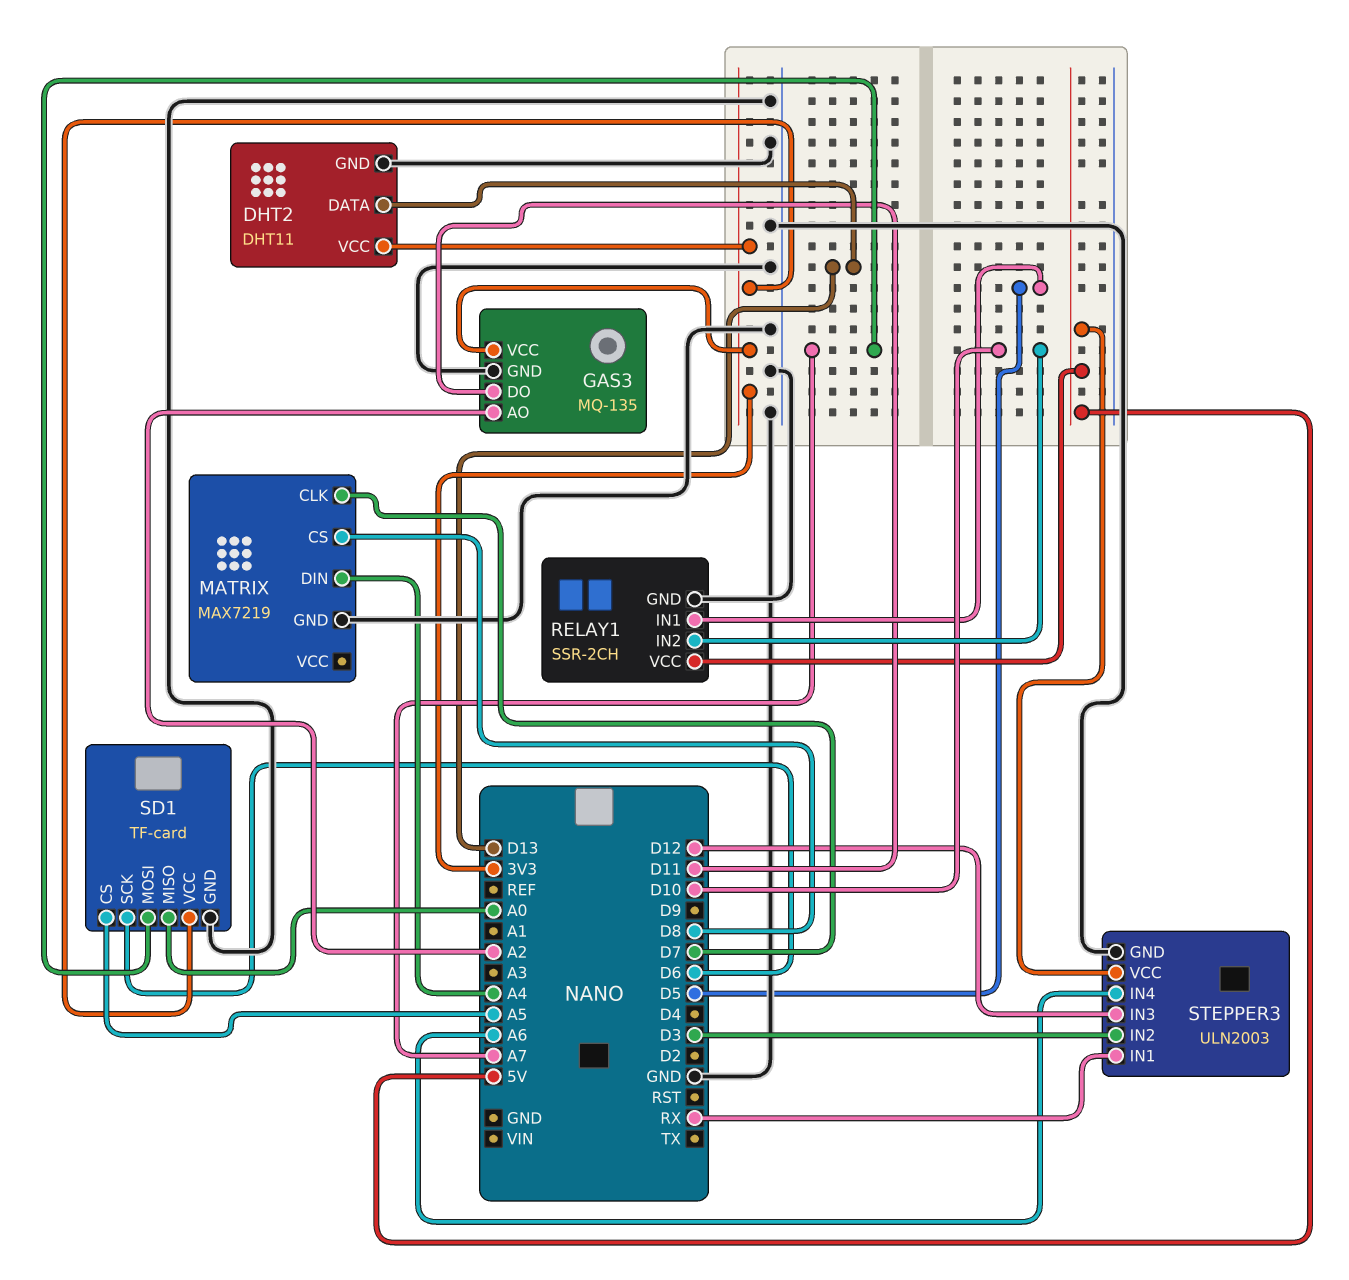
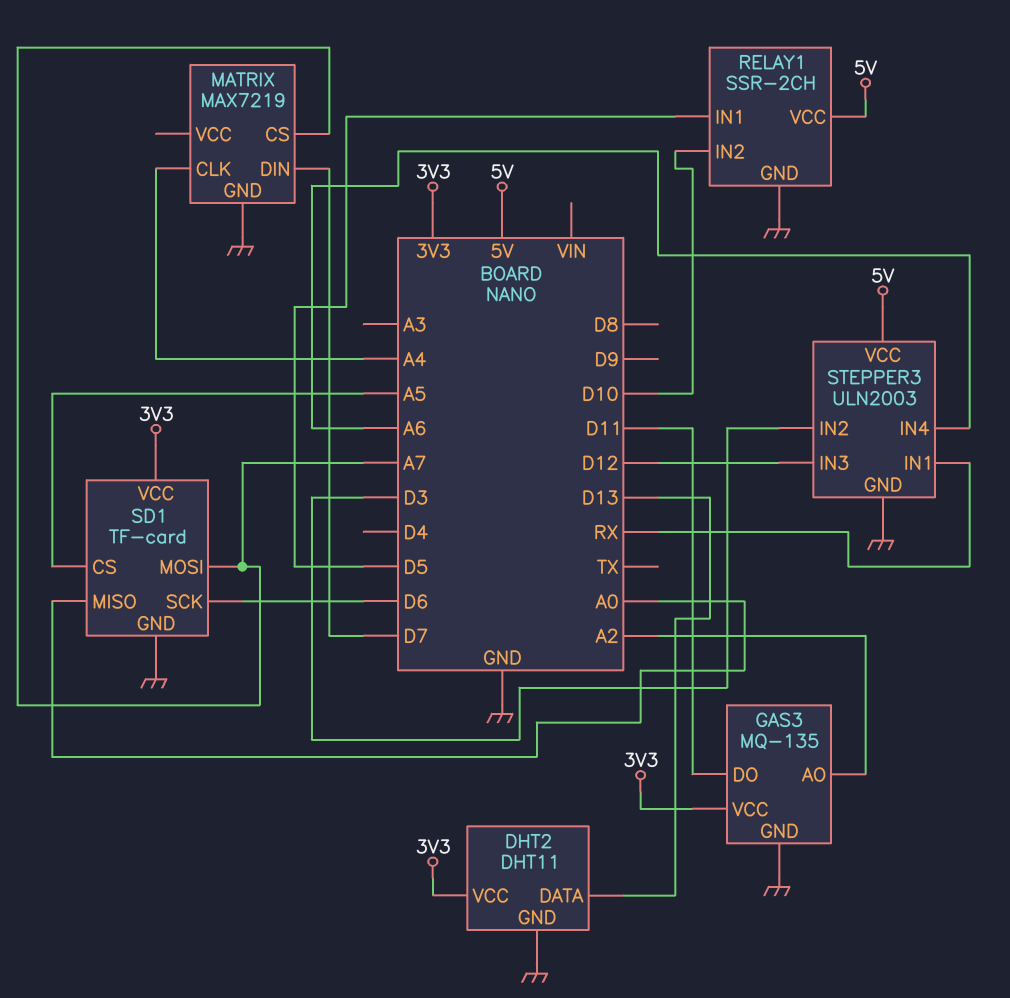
MATRIX pin CLK: D7 -> A4
MATRIX pin CS: D8 -> A7
MATRIX pin DIN: A4 -> D7

